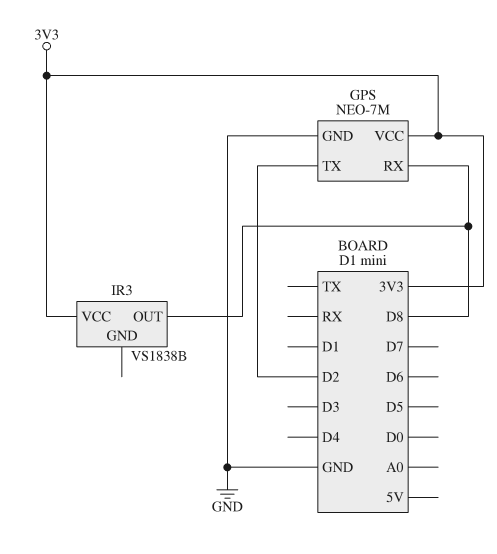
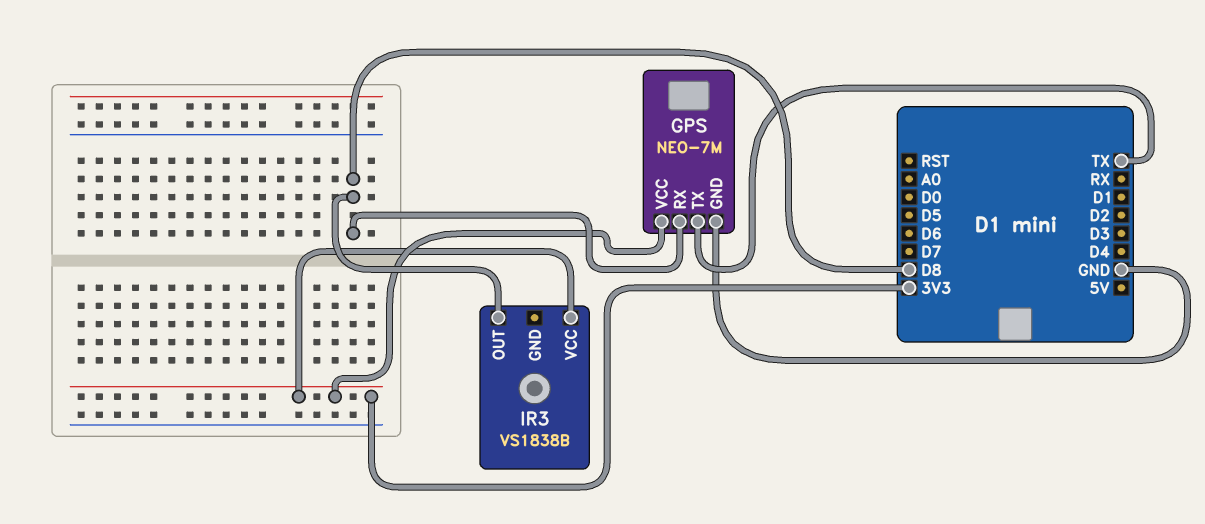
GPS pin TX: D2 -> TX

